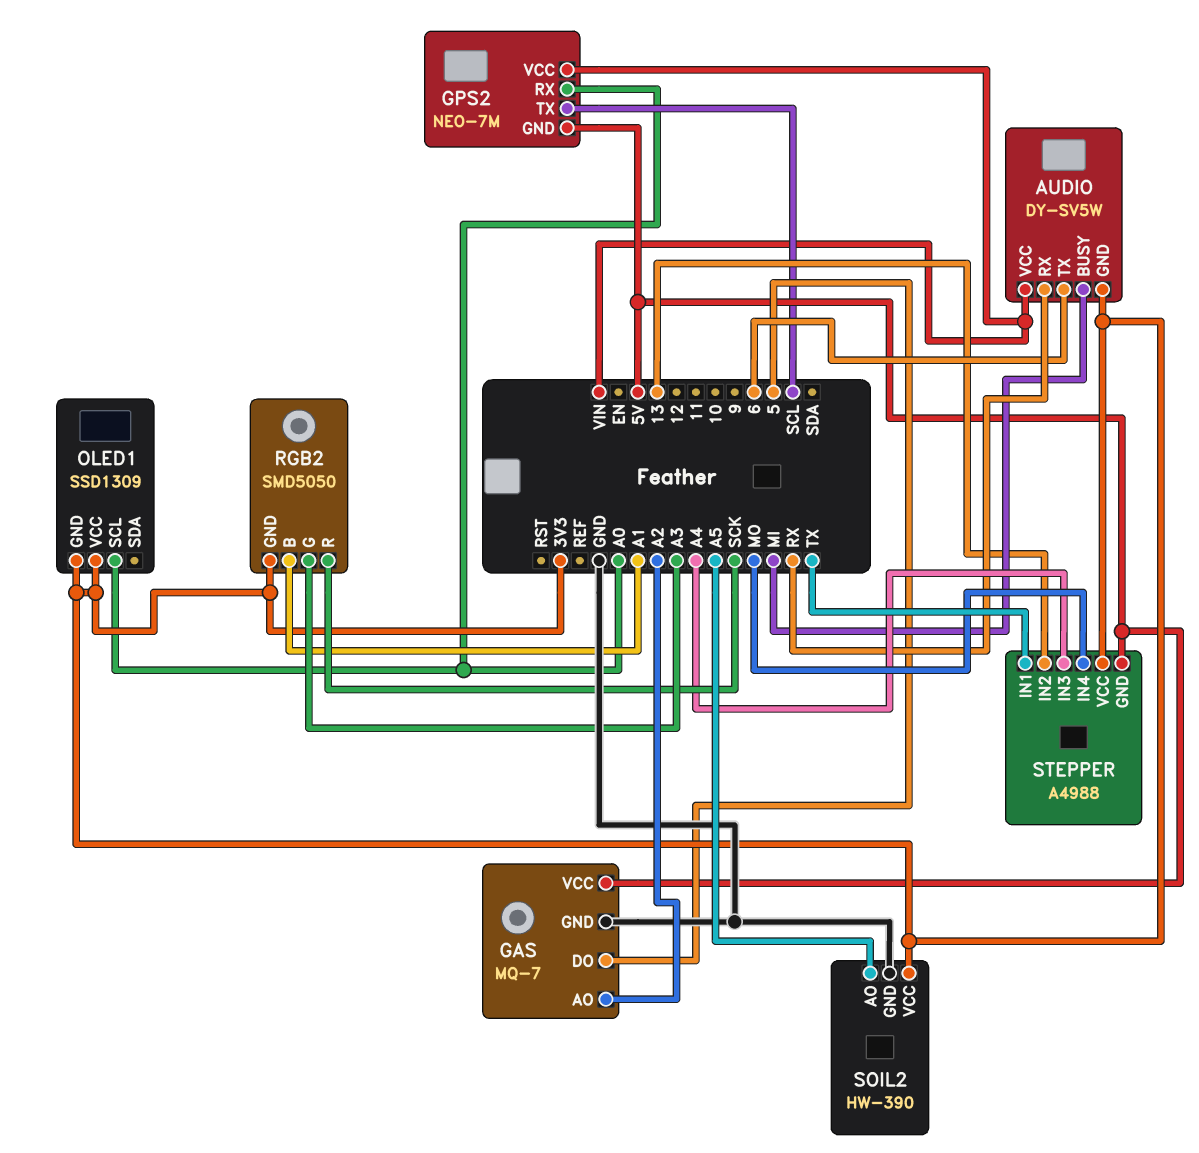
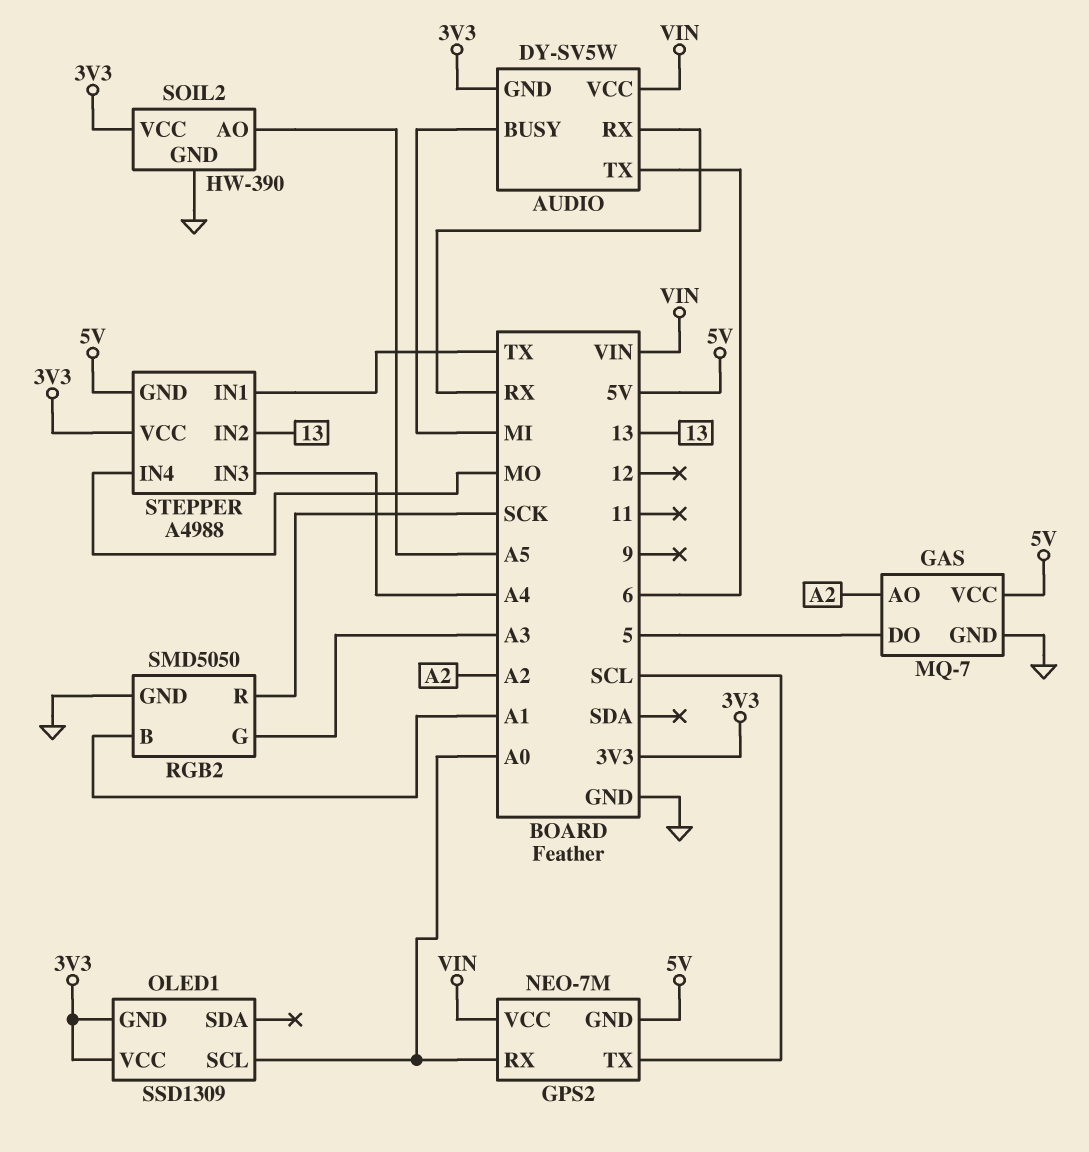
RGB2 pin GND: 3V3 -> GND

